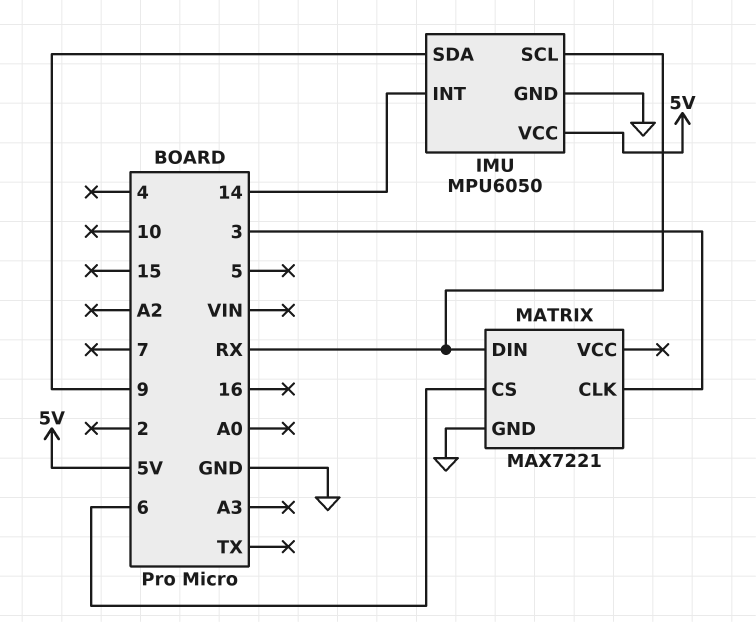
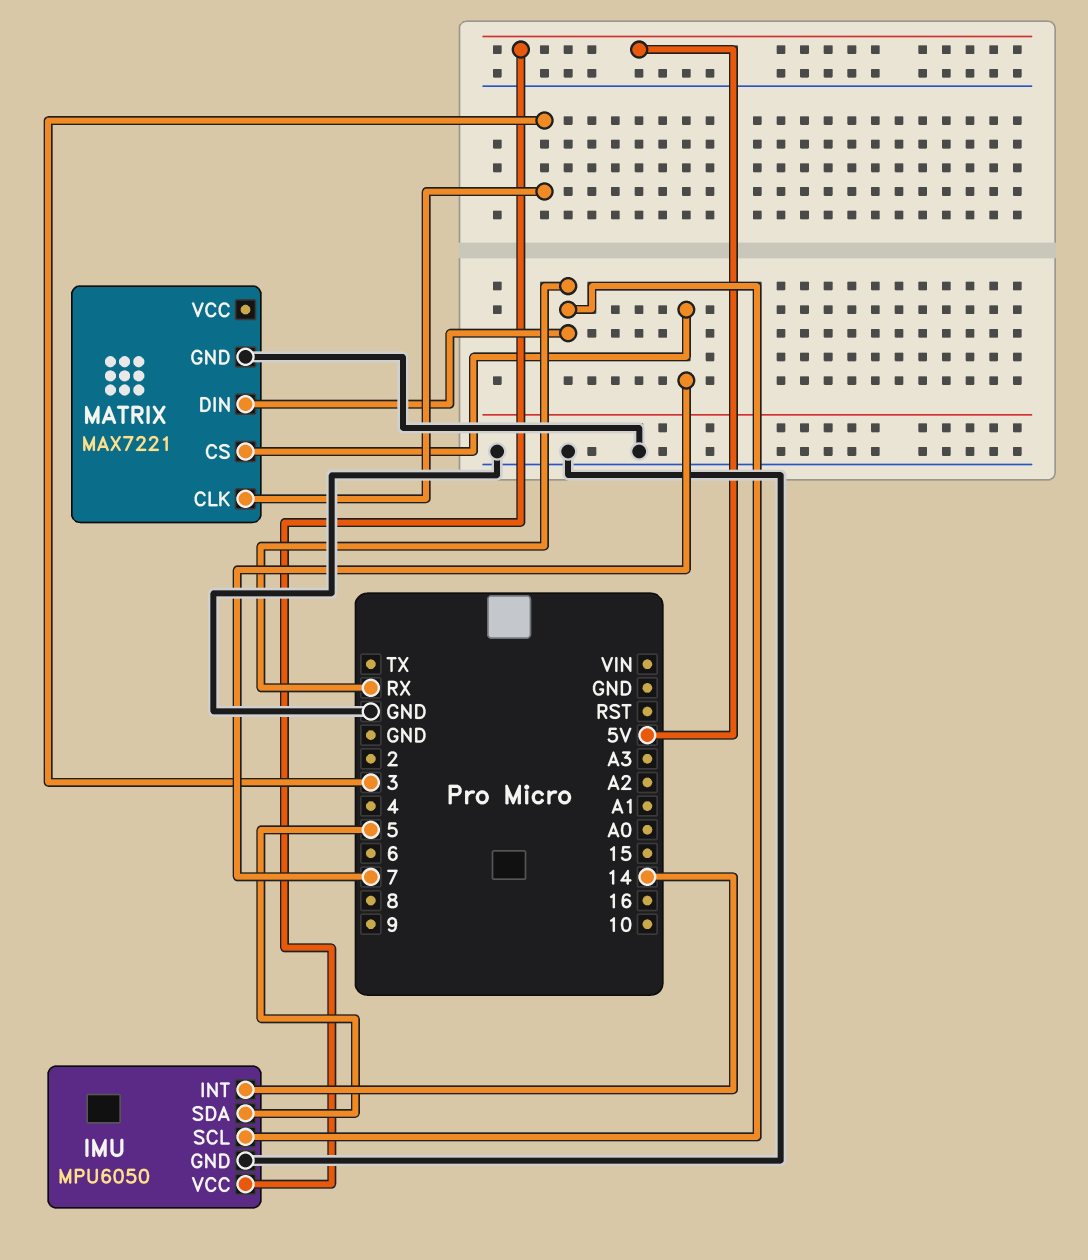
IMU pin SDA: 9 -> 5
MATRIX pin CS: 6 -> 7

